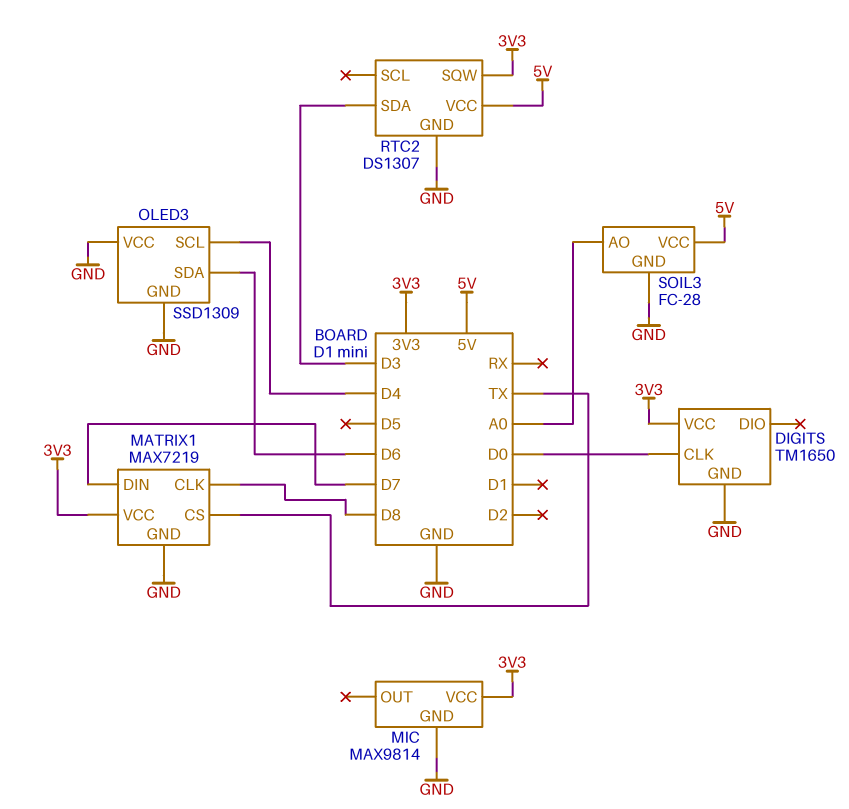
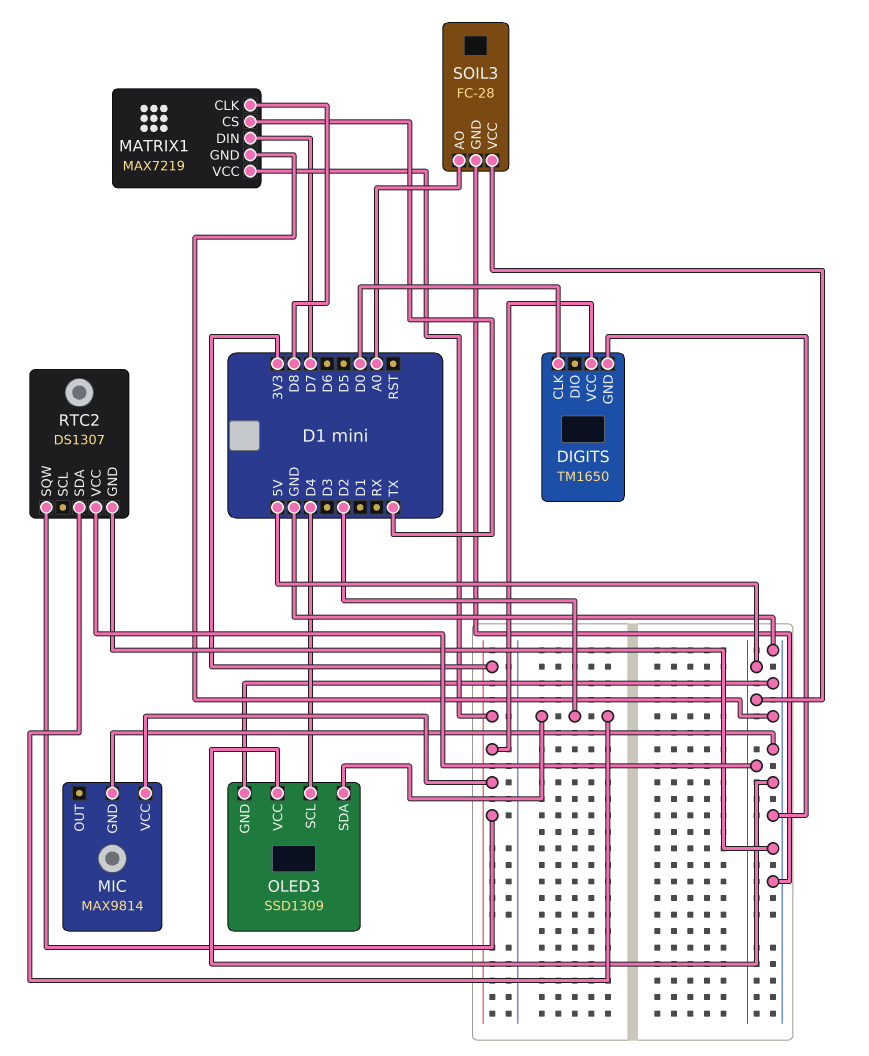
OLED3 pin SDA: D6 -> D2
RTC2 pin SDA: D3 -> D2

